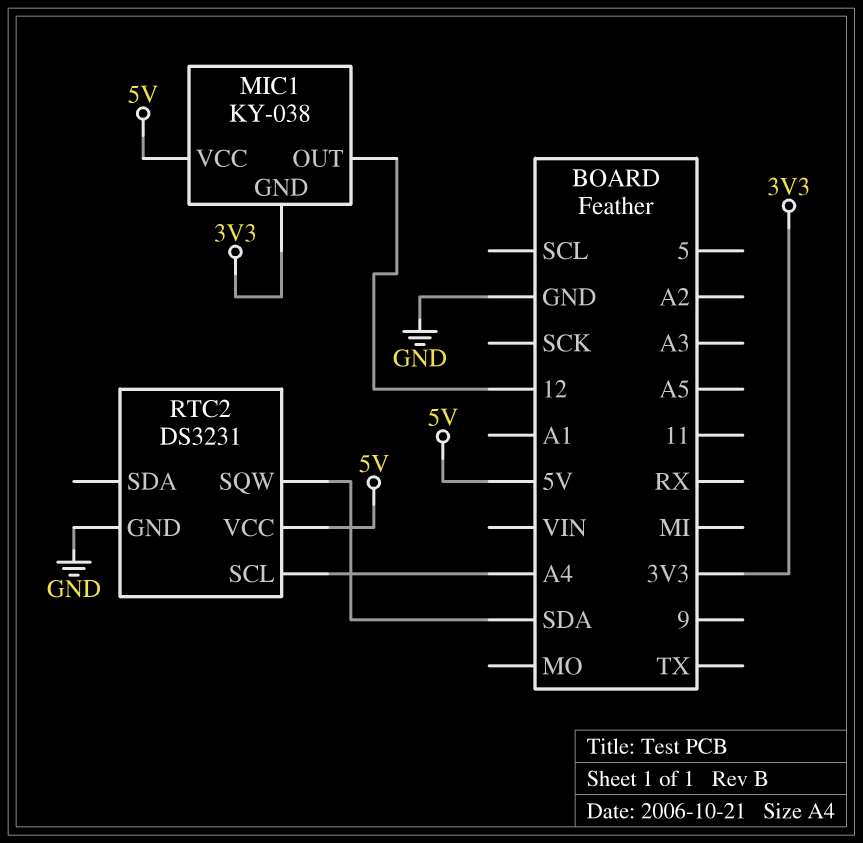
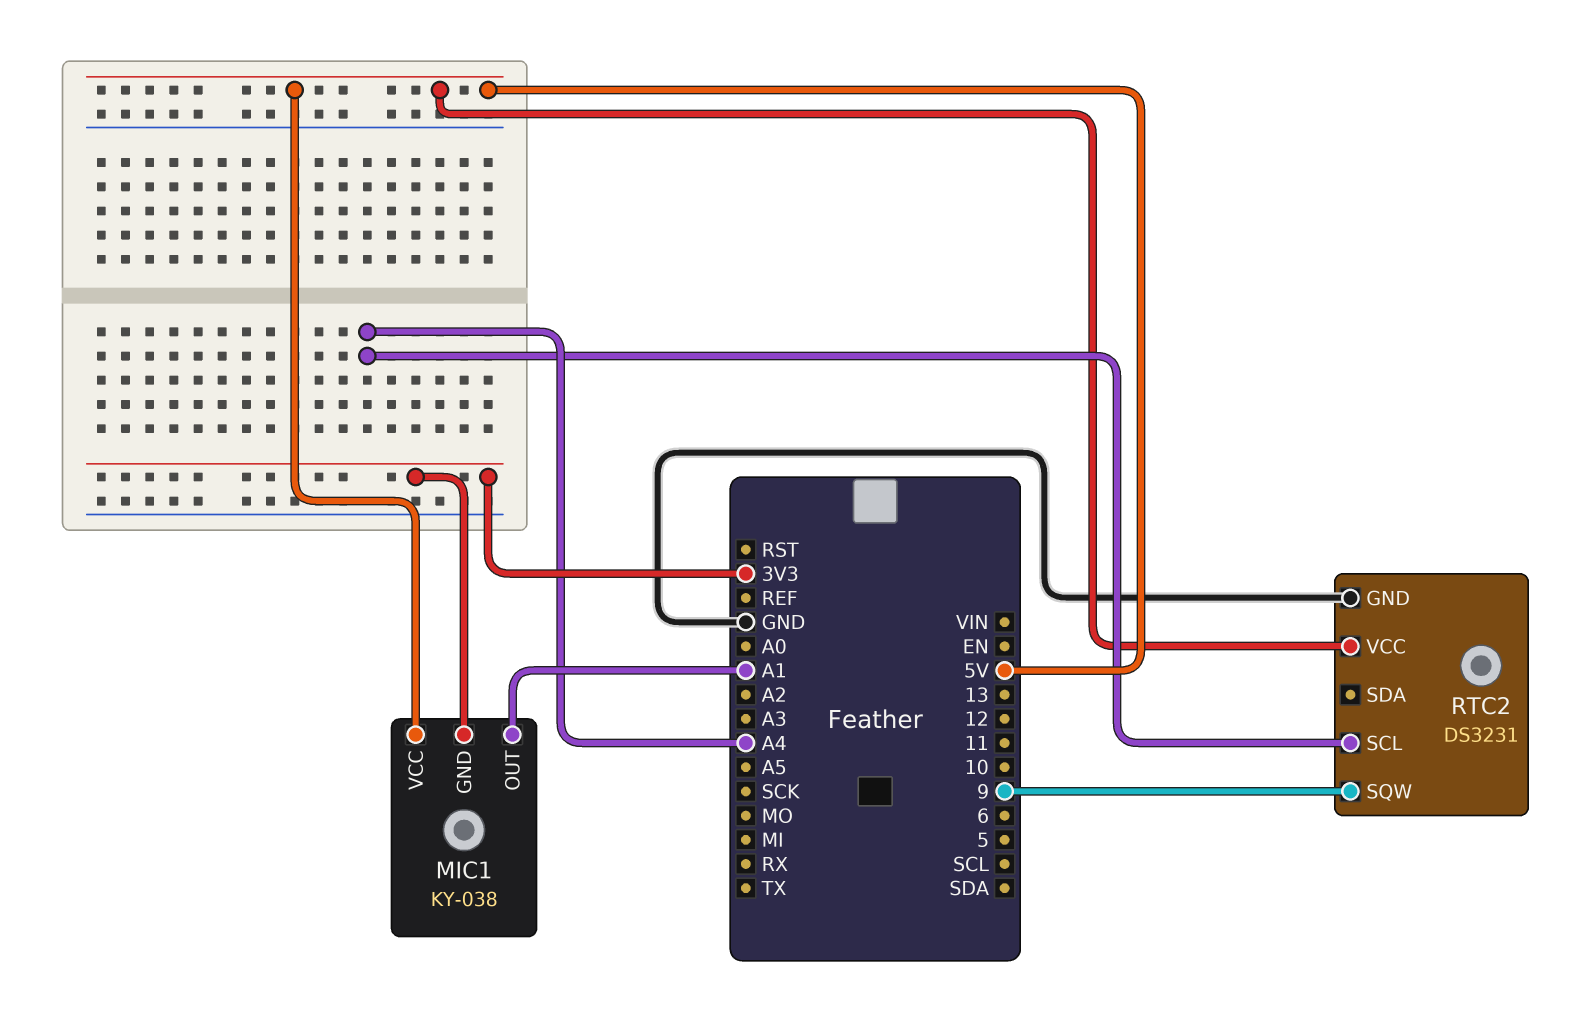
MIC1 pin OUT: 12 -> A1
RTC2 pin SQW: SDA -> 9

